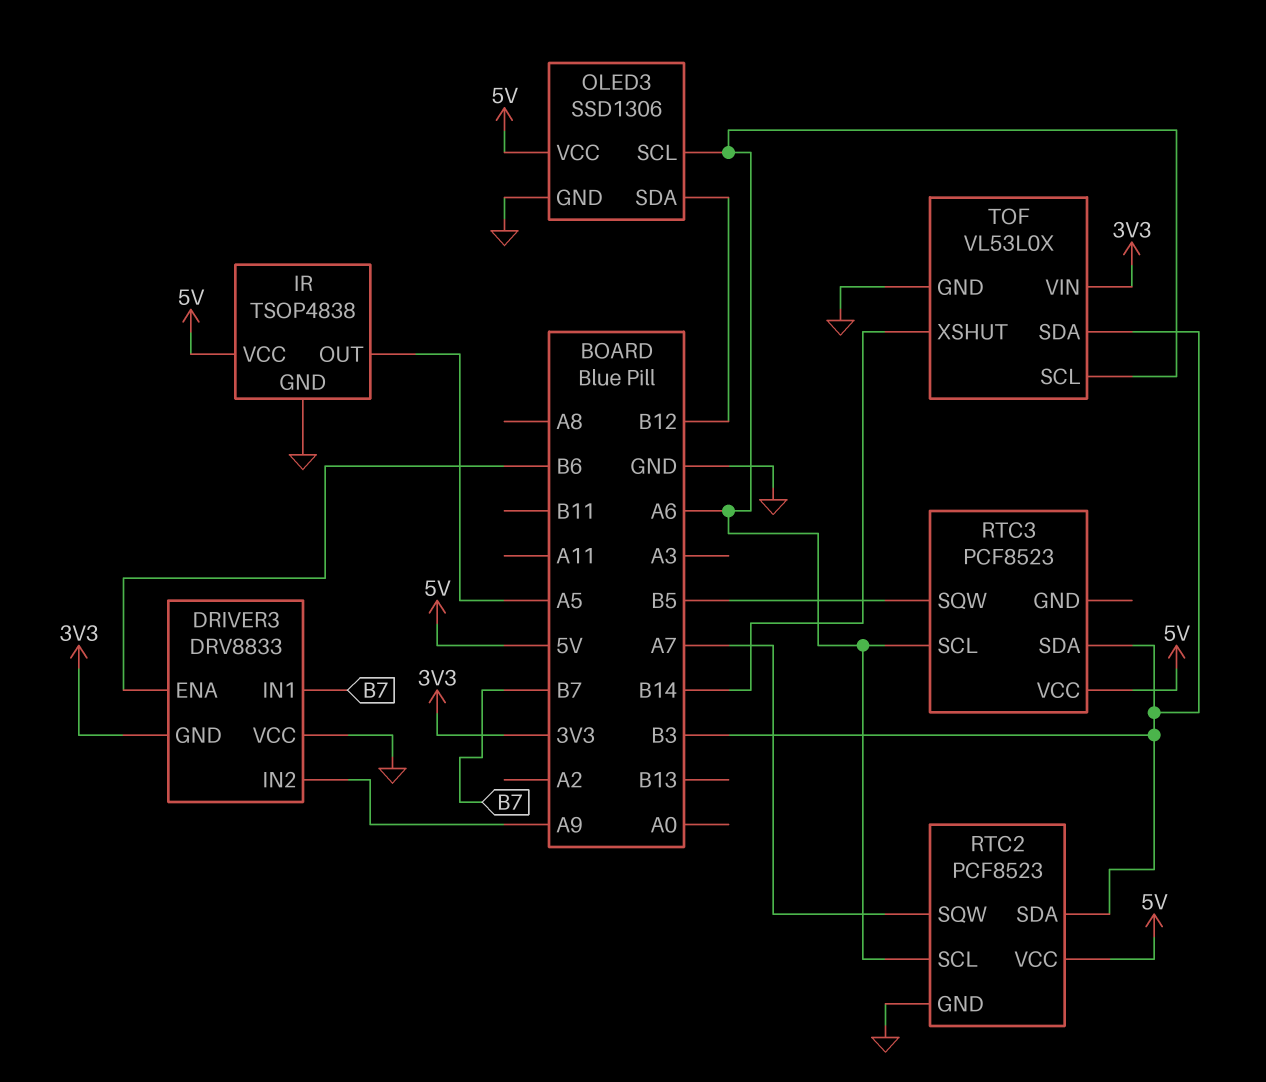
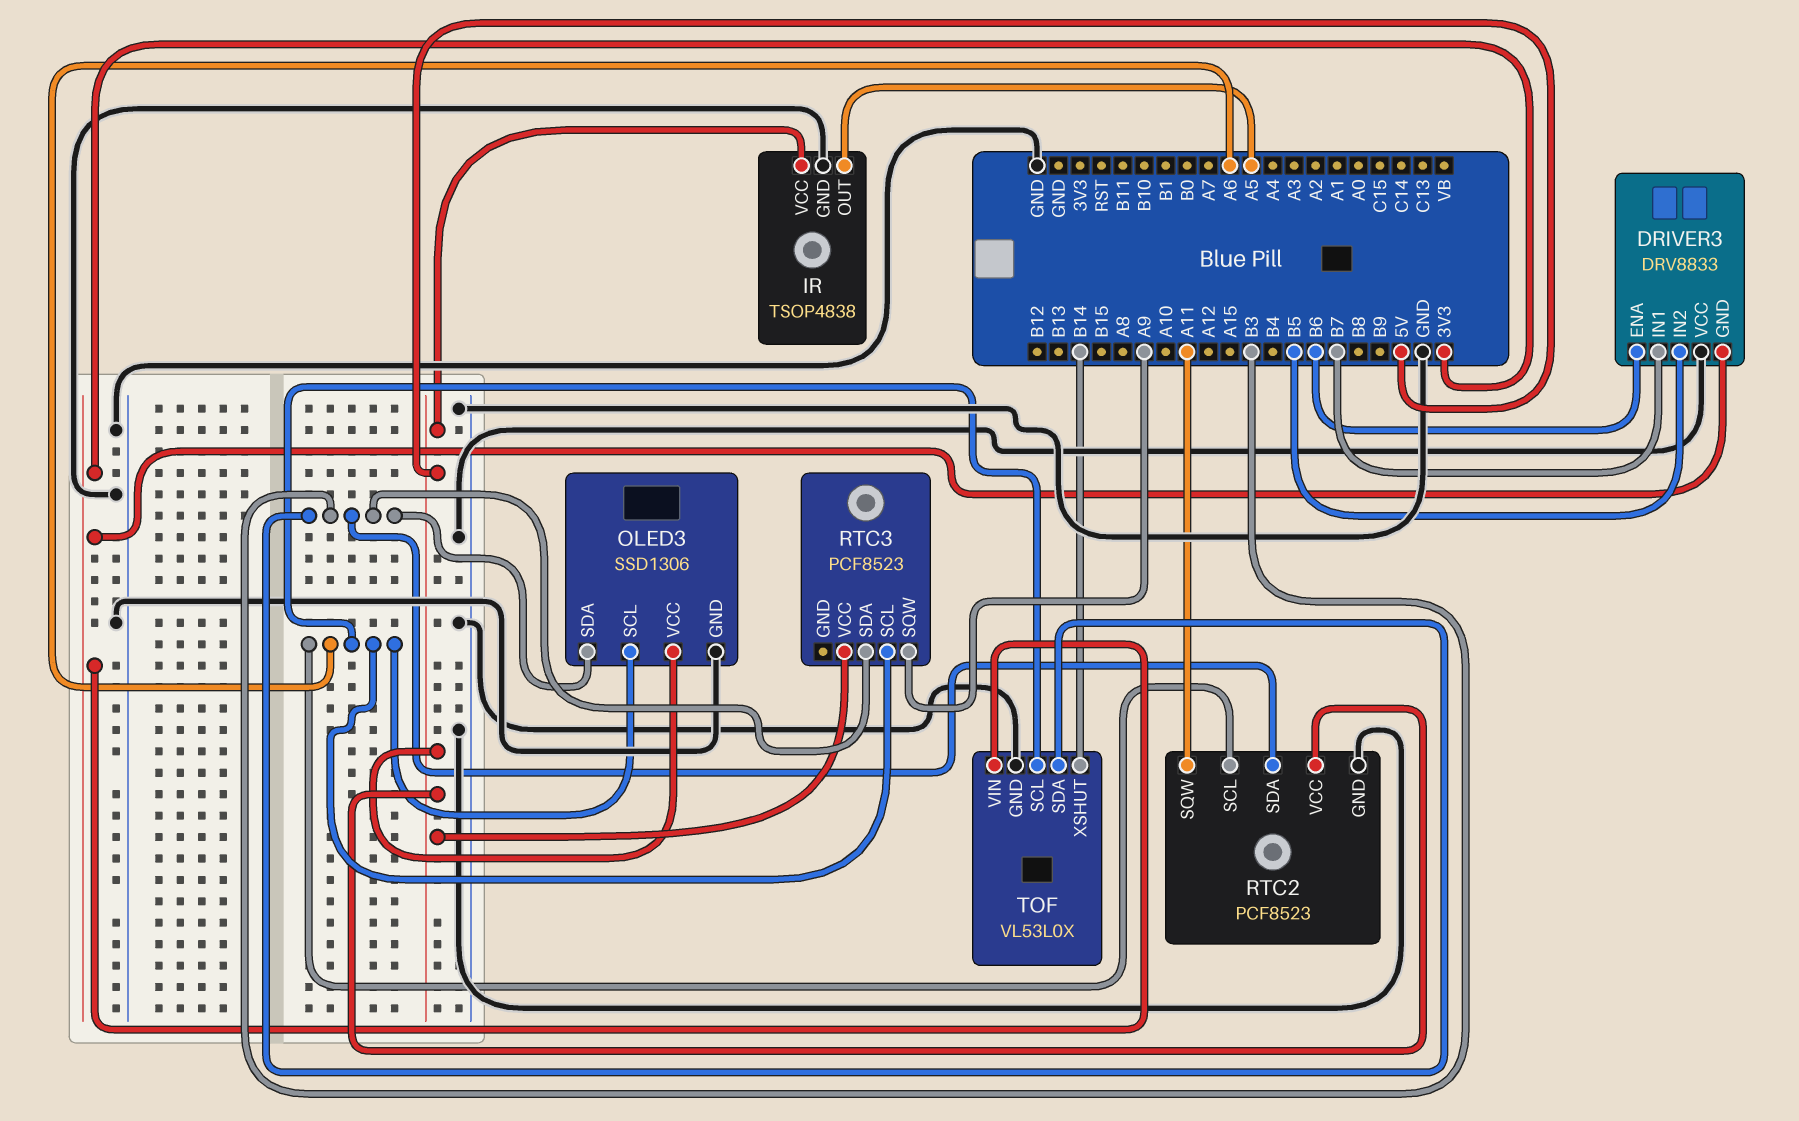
DRIVER3 pin IN2: A9 -> B5
OLED3 pin SDA: B12 -> B3
RTC2 pin SQW: A7 -> A11
RTC3 pin SQW: B5 -> A9

